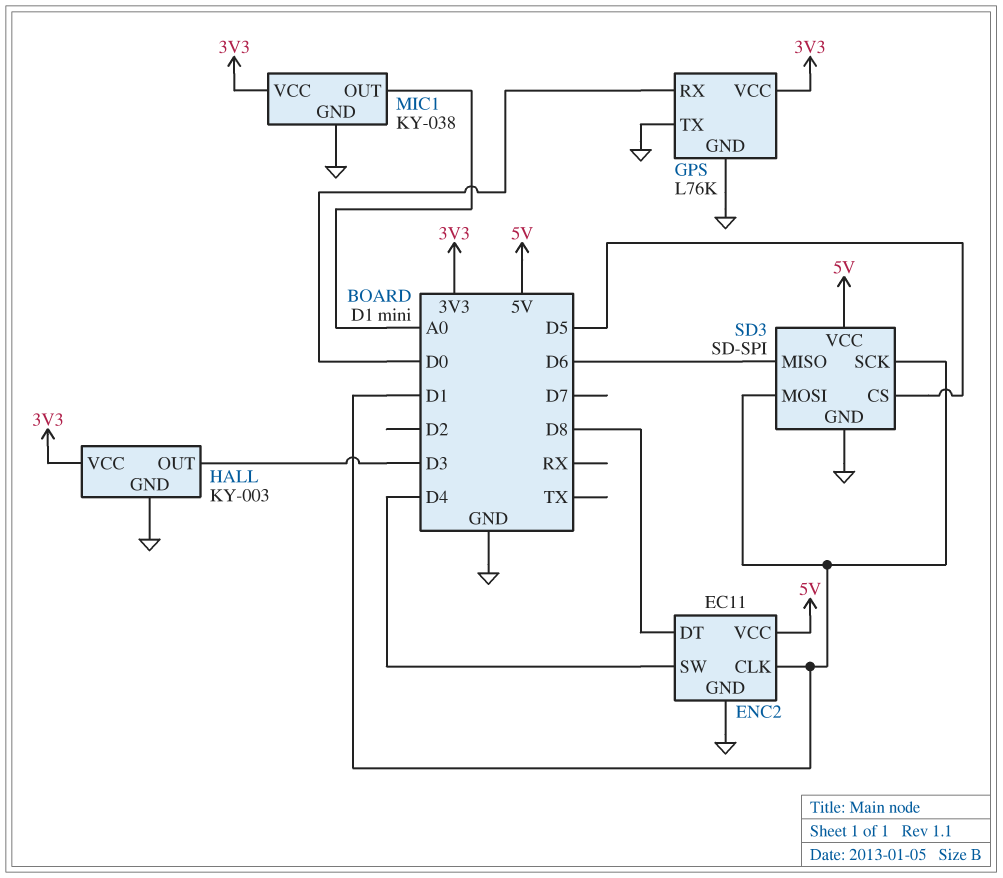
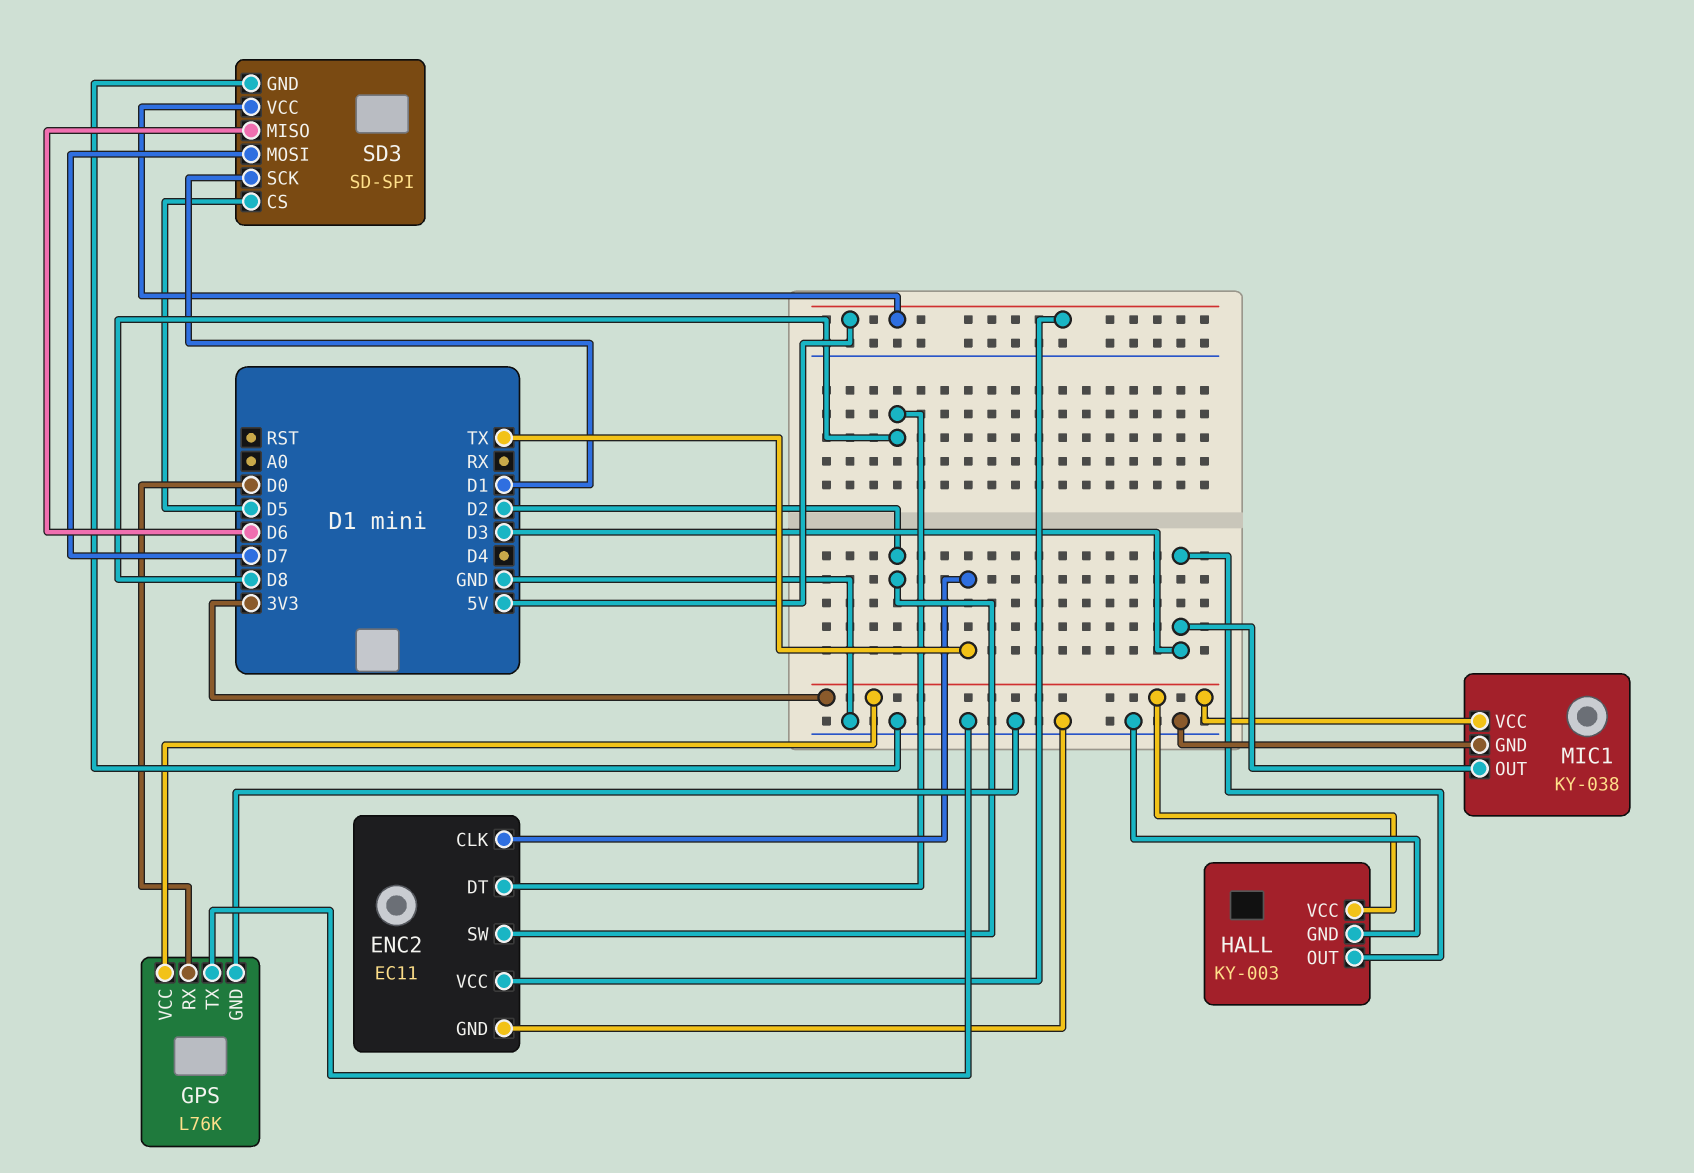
ENC2 pin CLK: D1 -> TX
ENC2 pin SW: D4 -> D2
MIC1 pin OUT: A0 -> D3
SD3 pin MOSI: D1 -> D7

